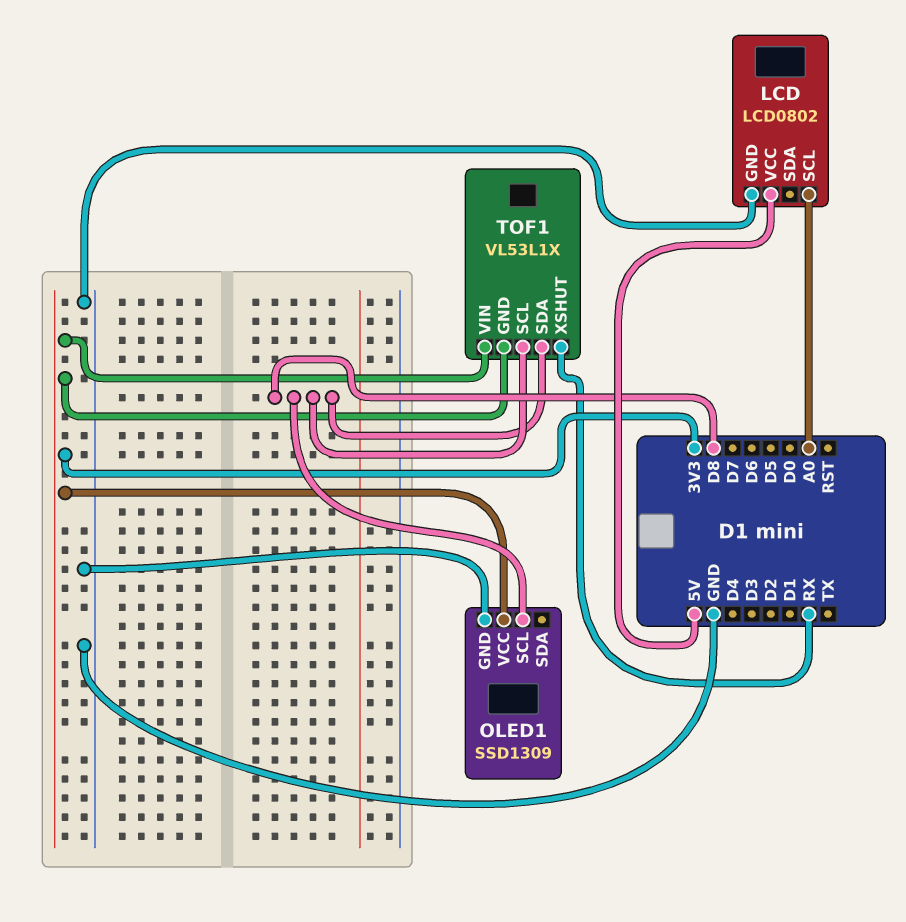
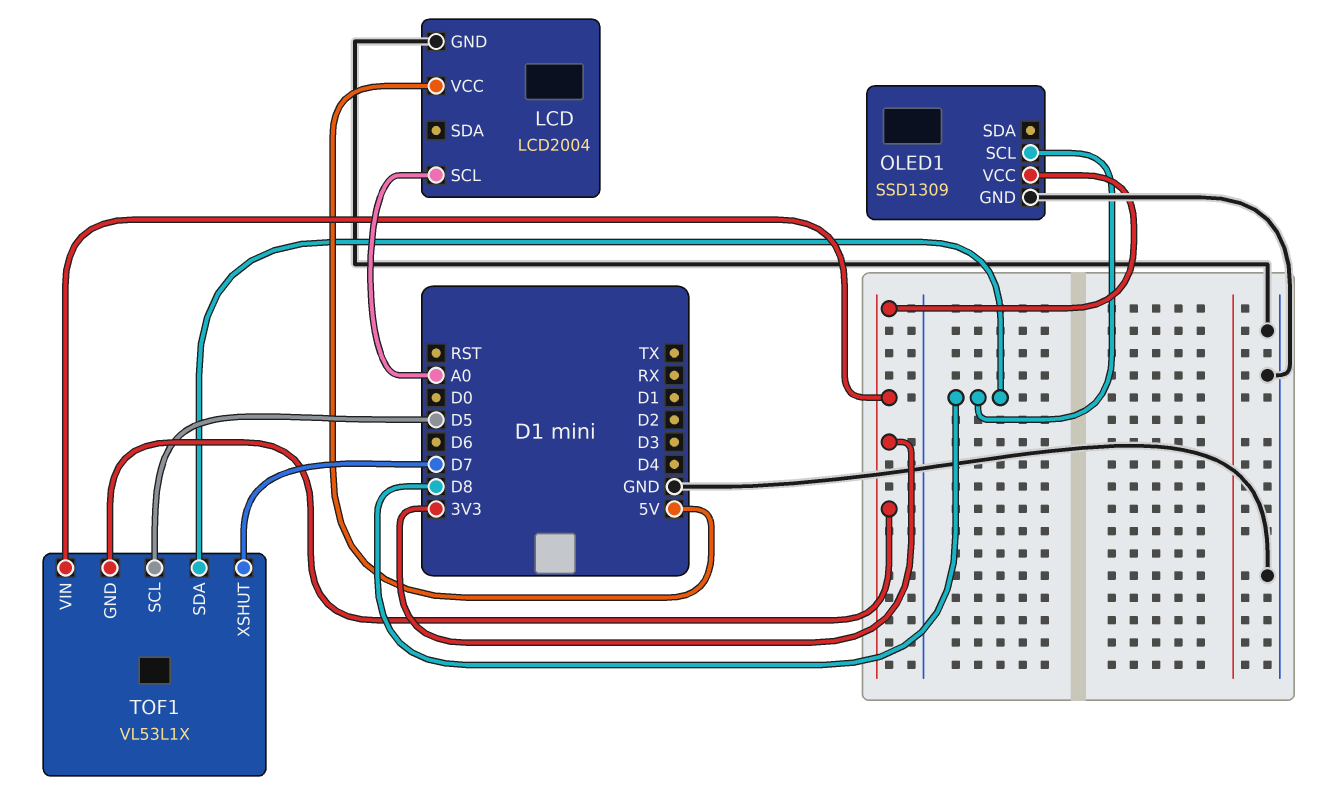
LCD: LCD0802 -> LCD2004
TOF1 pin SCL: D8 -> D5
TOF1 pin XSHUT: RX -> D7

